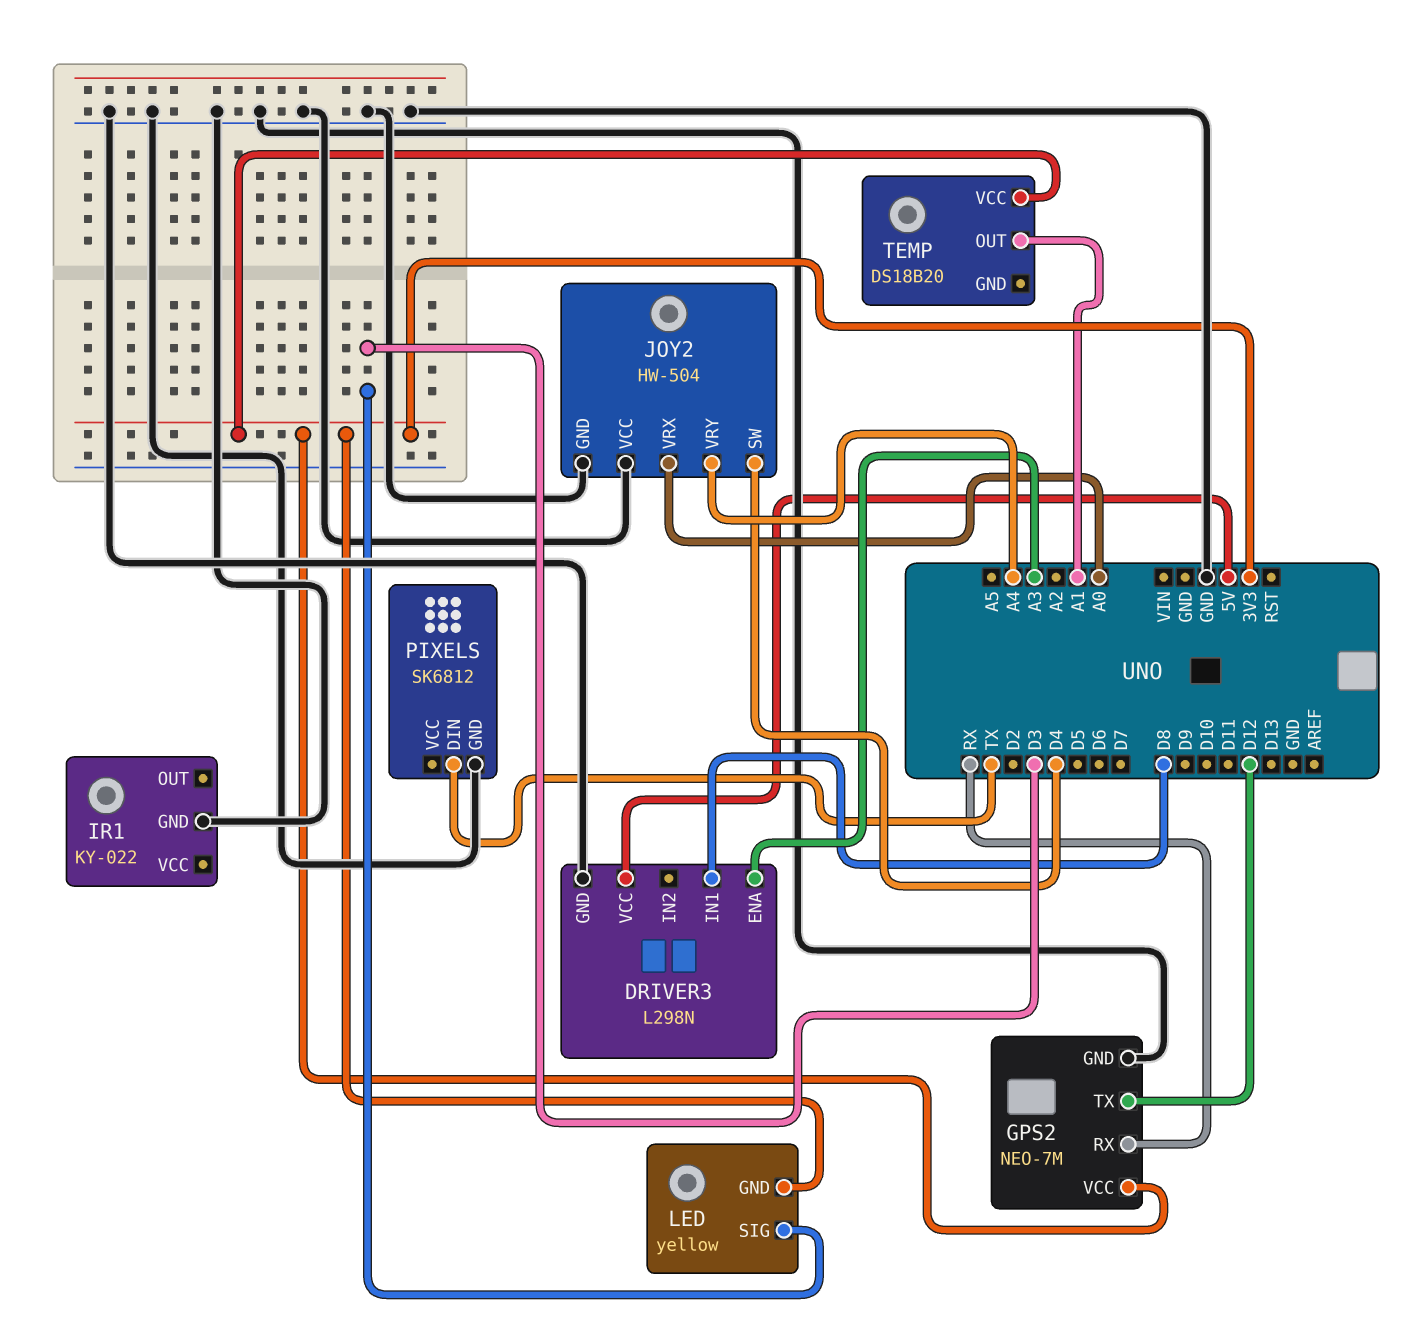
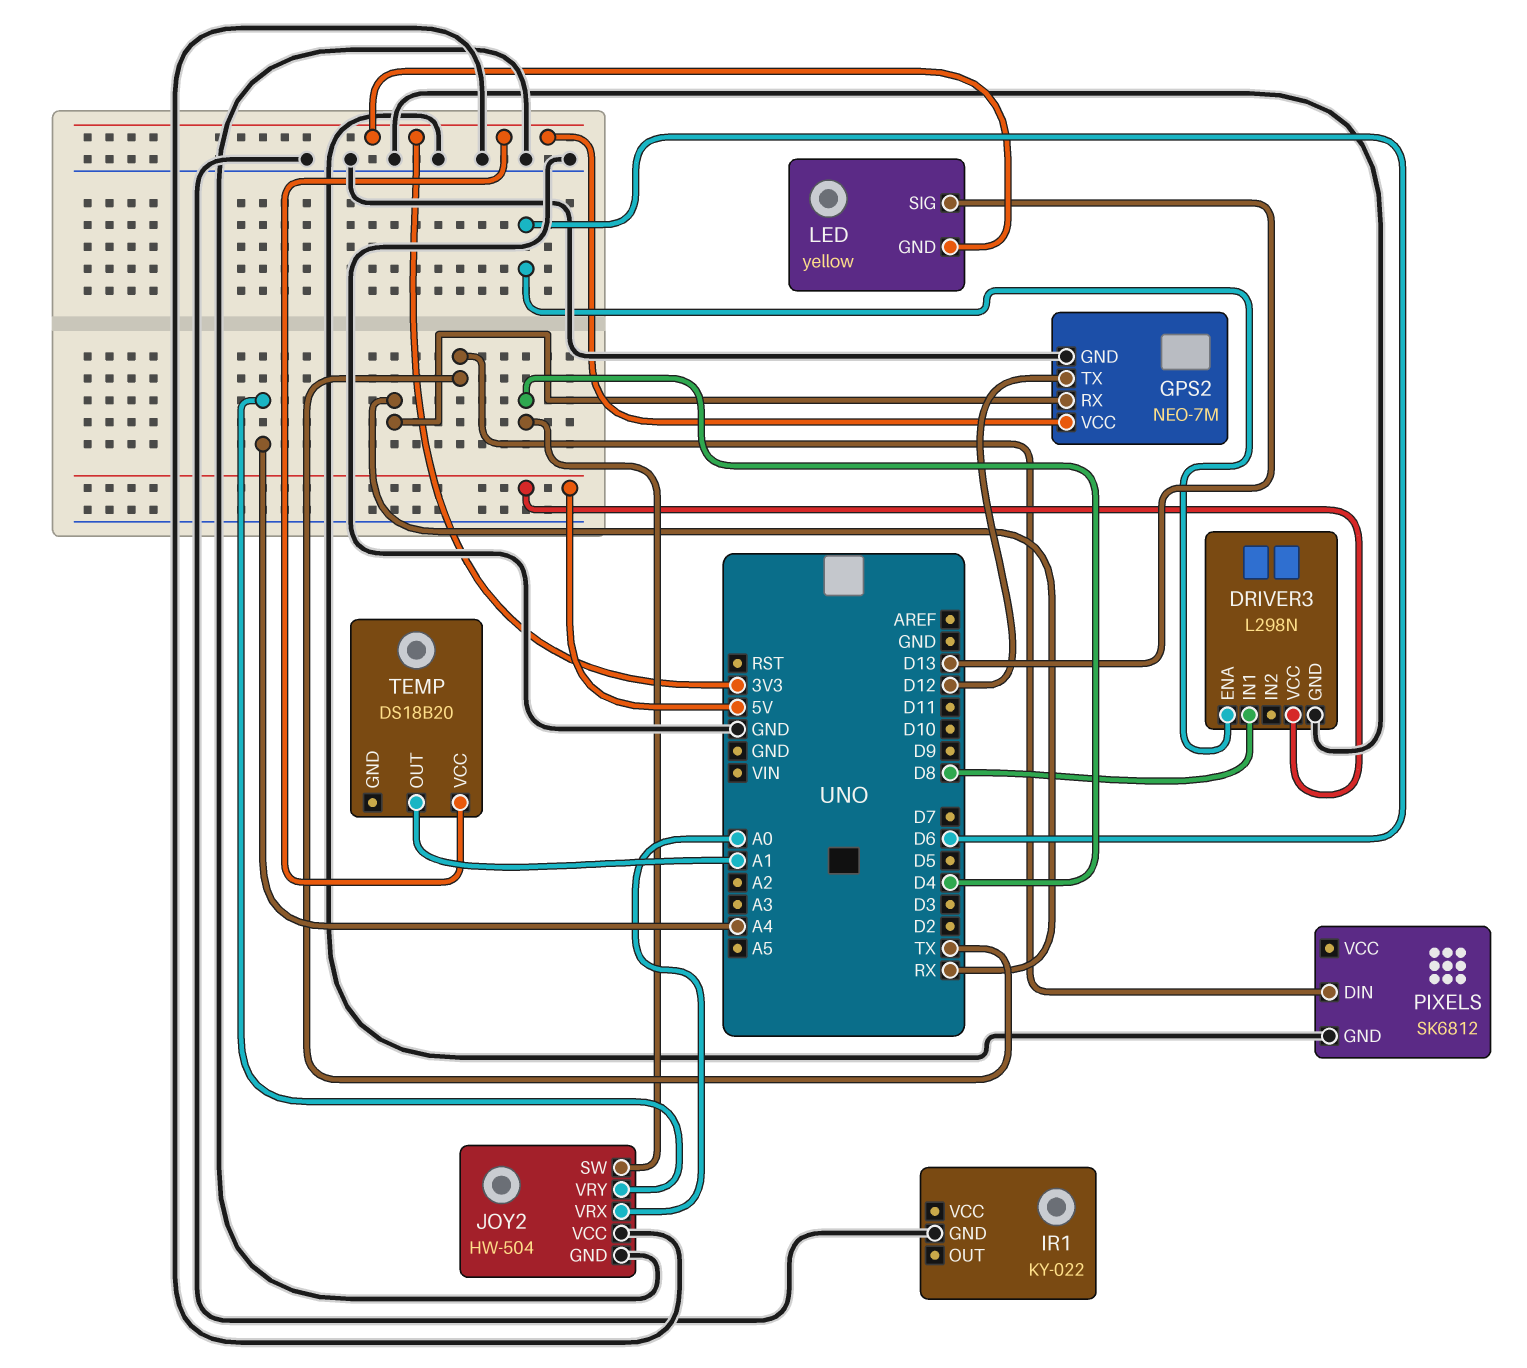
DRIVER3 pin ENA: A3 -> D6
LED pin SIG: D3 -> D13

